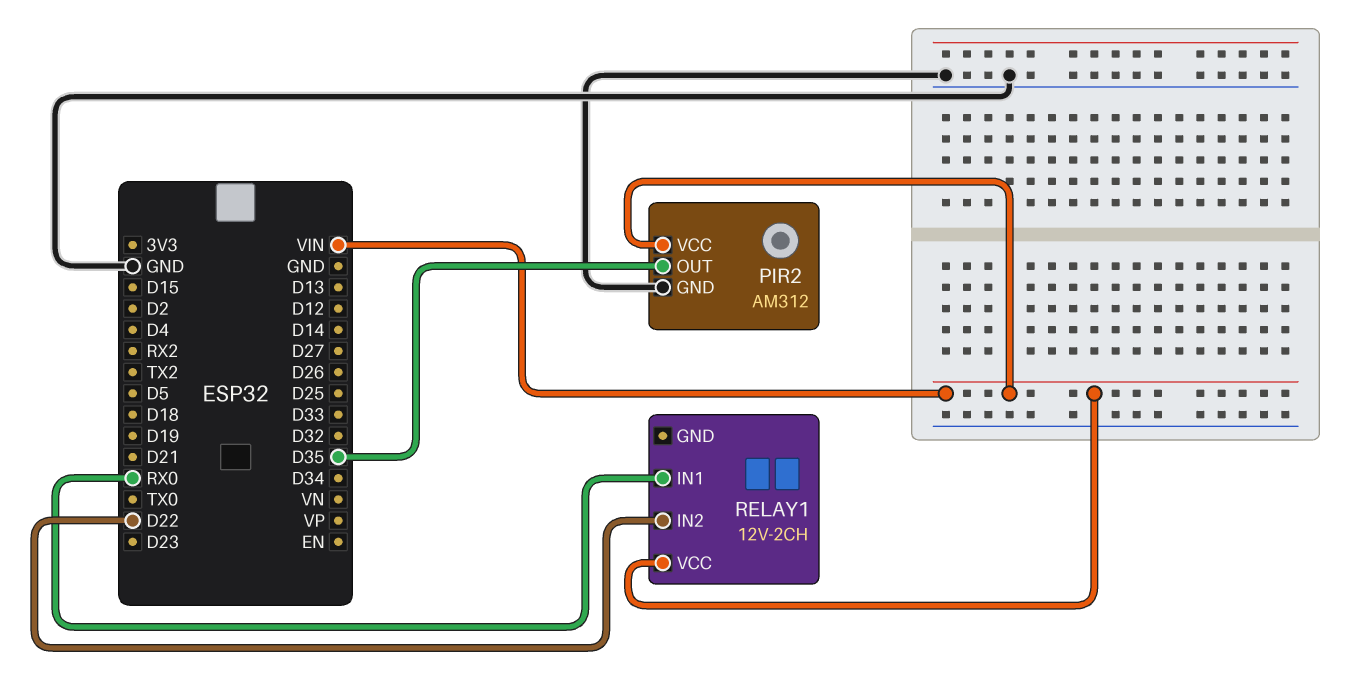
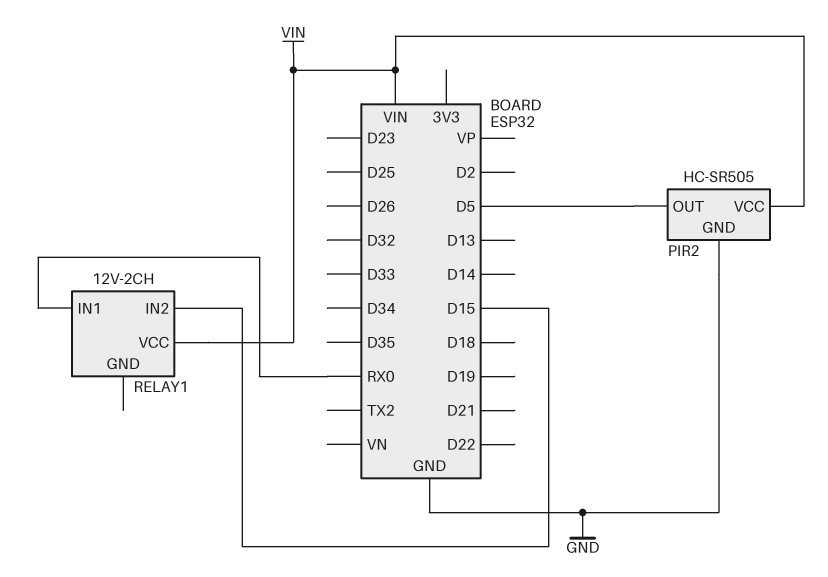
PIR2: AM312 -> HC-SR505
PIR2 pin OUT: D35 -> D5
RELAY1 pin IN2: D22 -> D15

